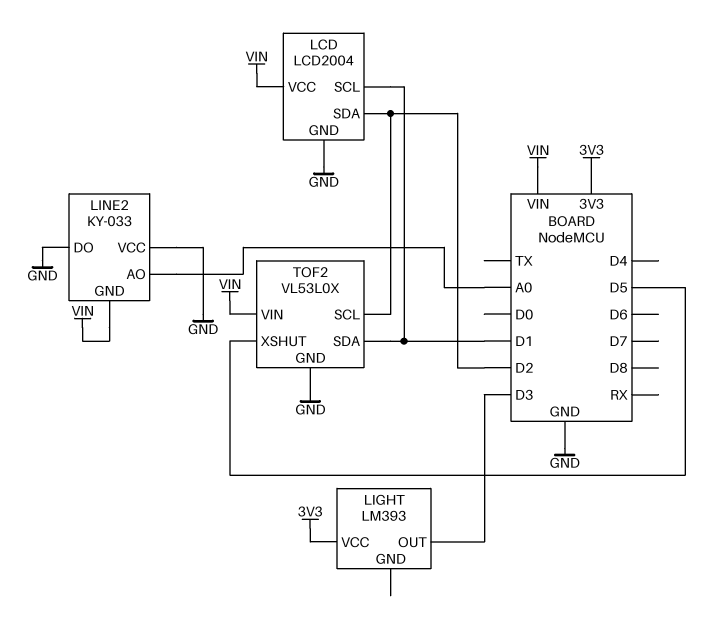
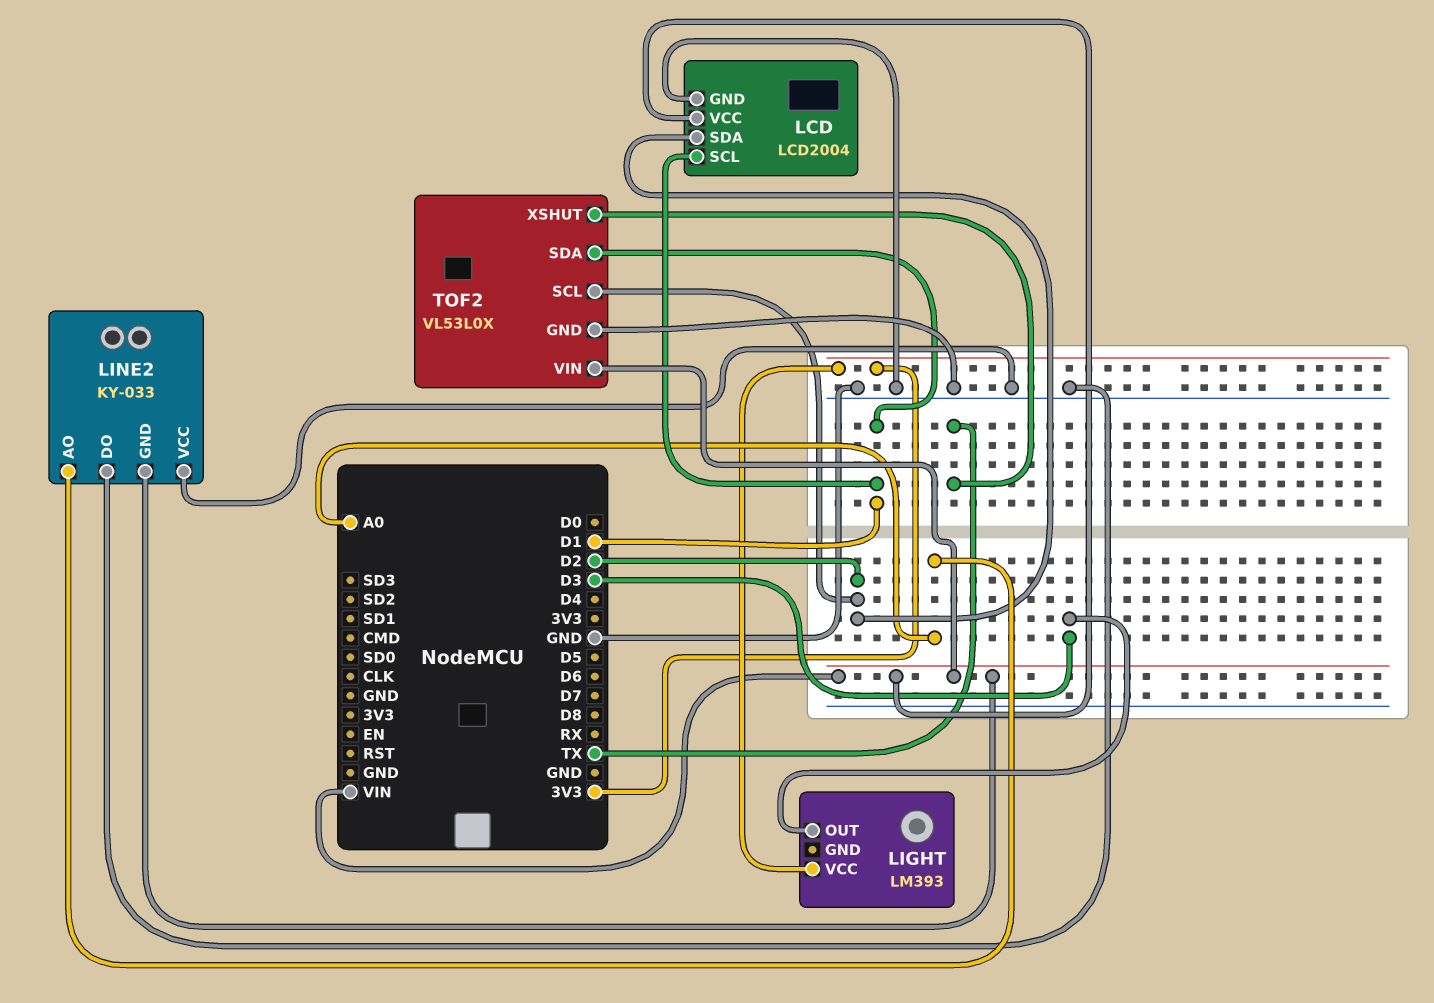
TOF2 pin XSHUT: D5 -> TX

